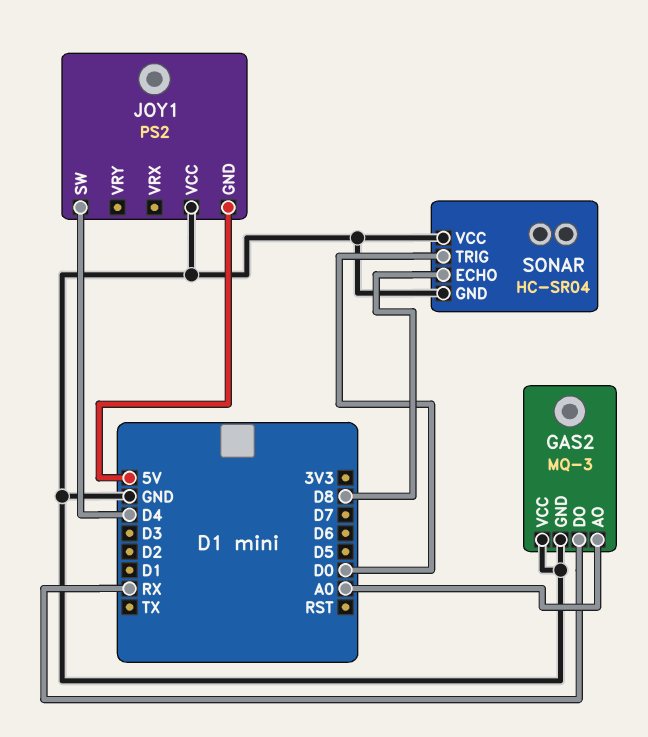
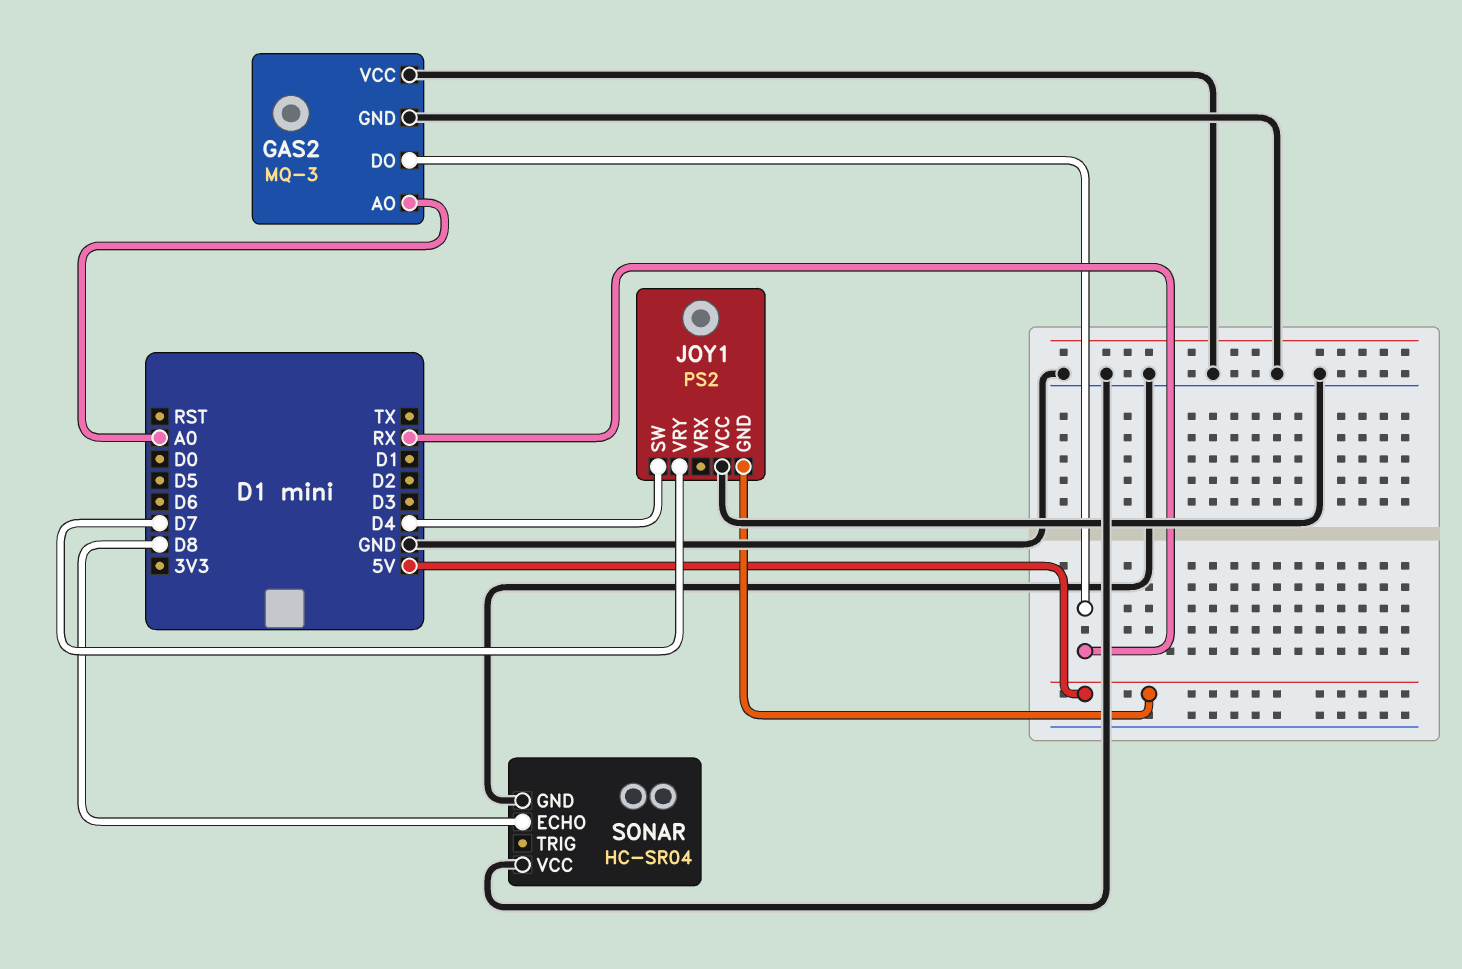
JOY1 pin VRY: none -> D7
SONAR pin TRIG: D0 -> none

